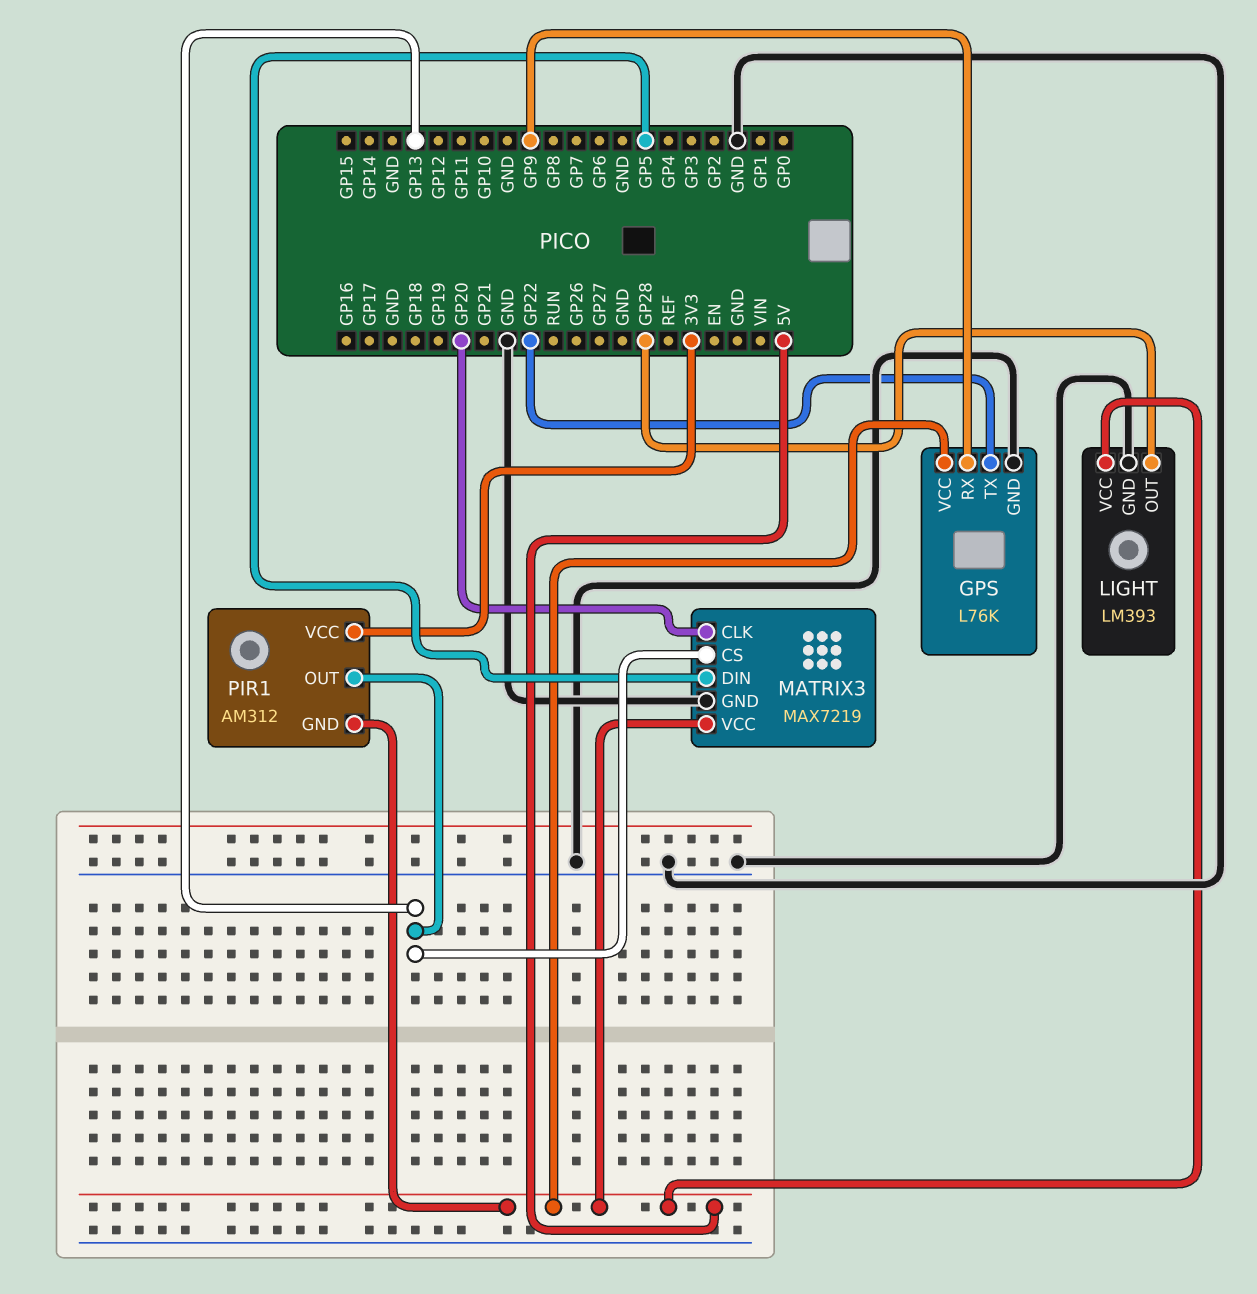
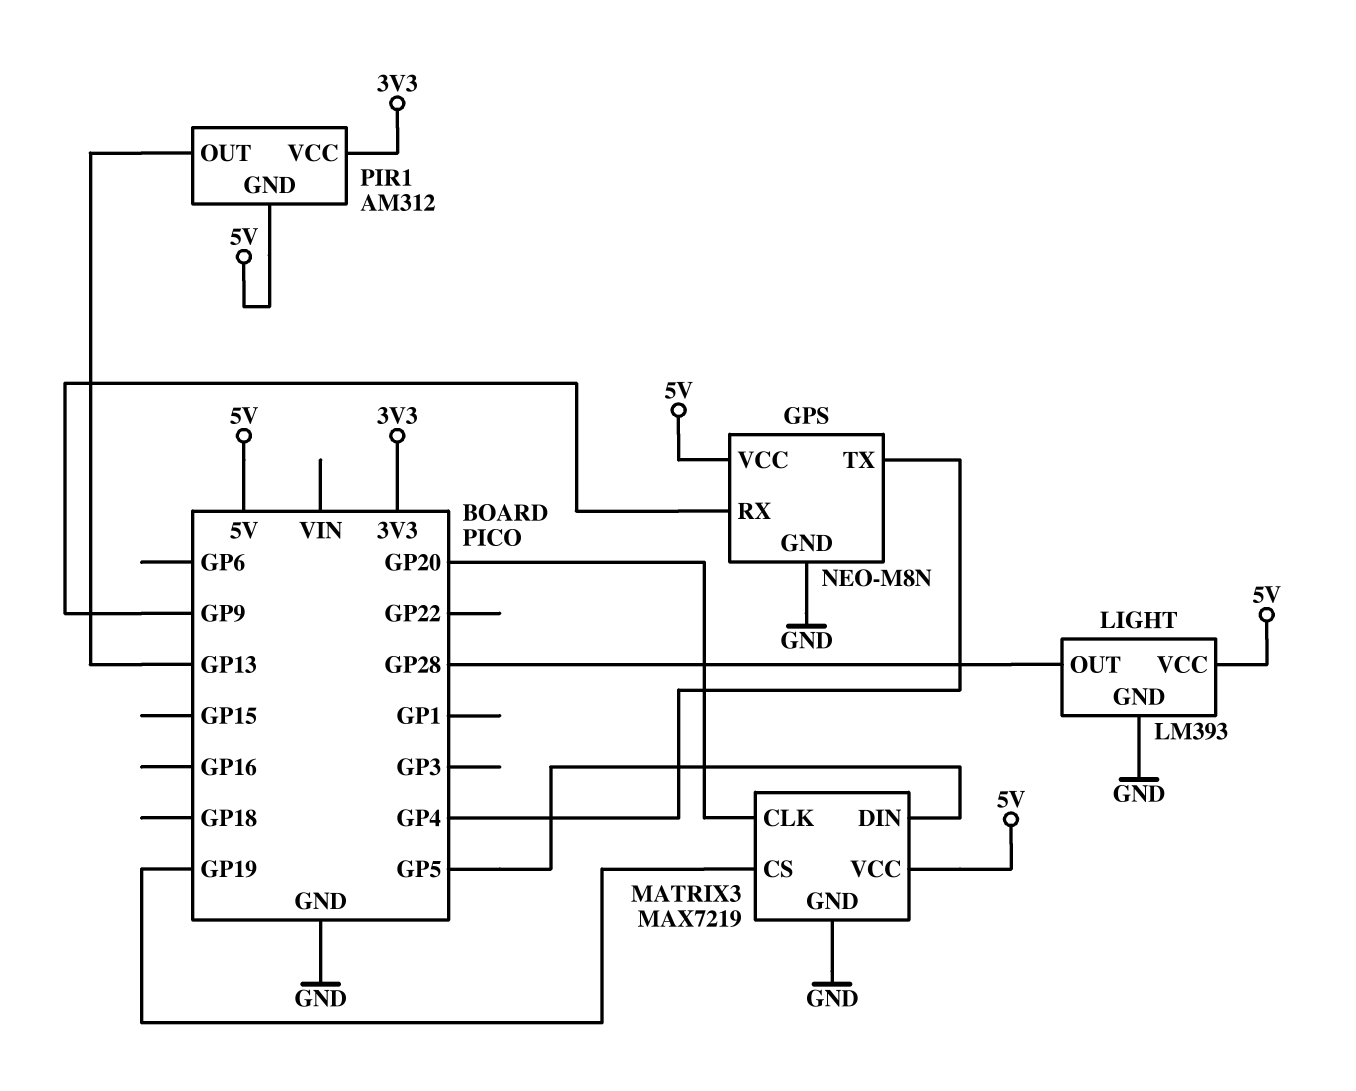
GPS: L76K -> NEO-M8N
GPS pin TX: GP22 -> GP4
MATRIX3 pin CS: GP13 -> GP19

